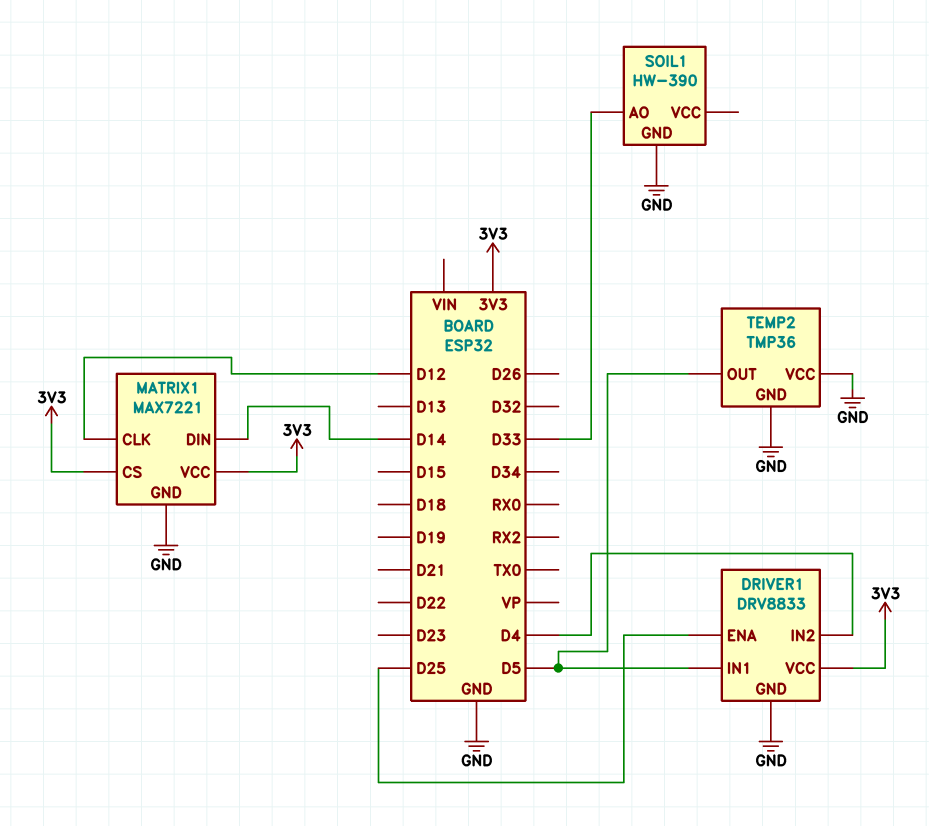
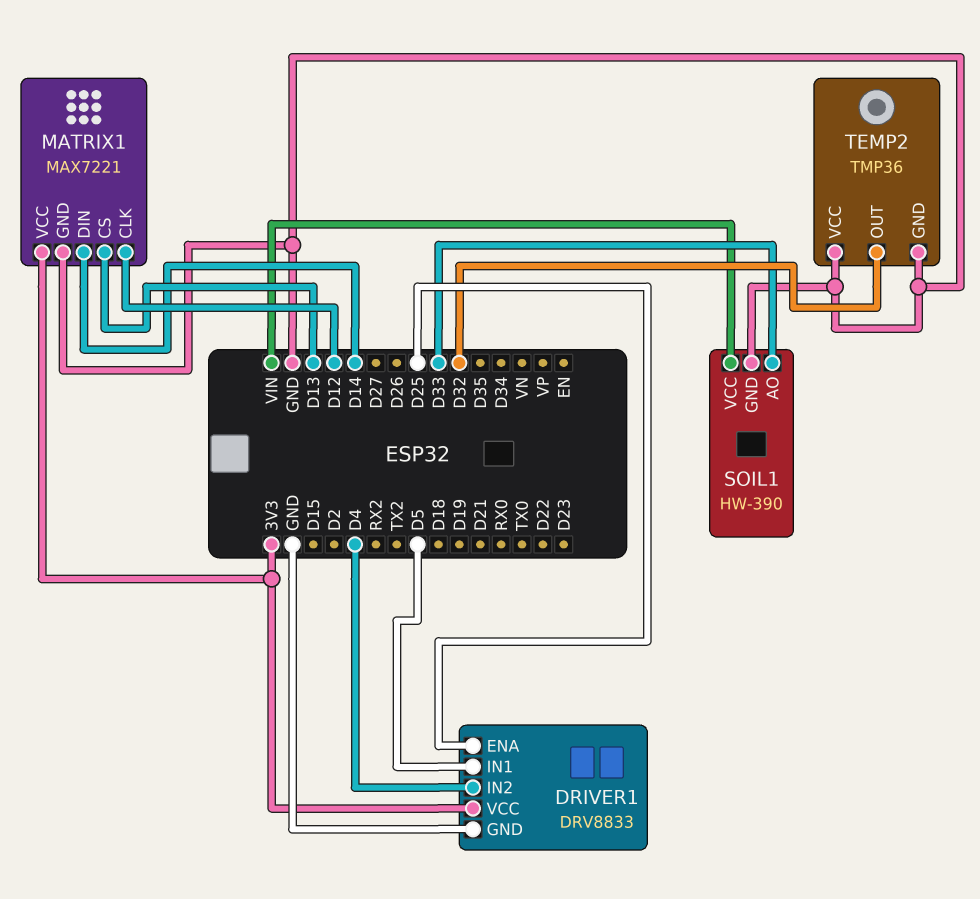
MATRIX1 pin CS: 3V3 -> D13
SOIL1 pin VCC: none -> VIN
TEMP2 pin OUT: D5 -> D32

